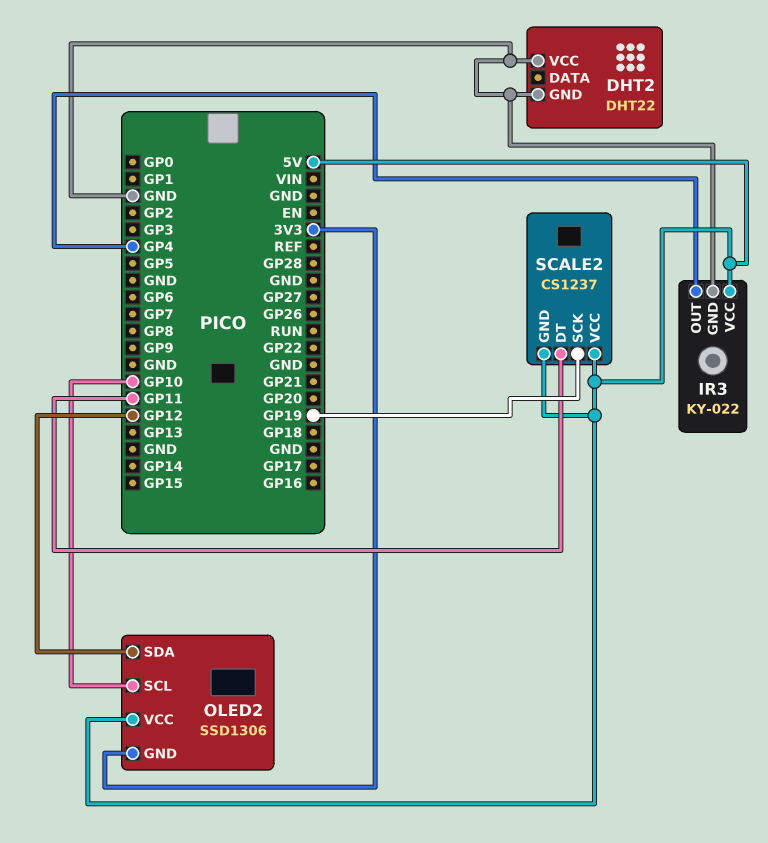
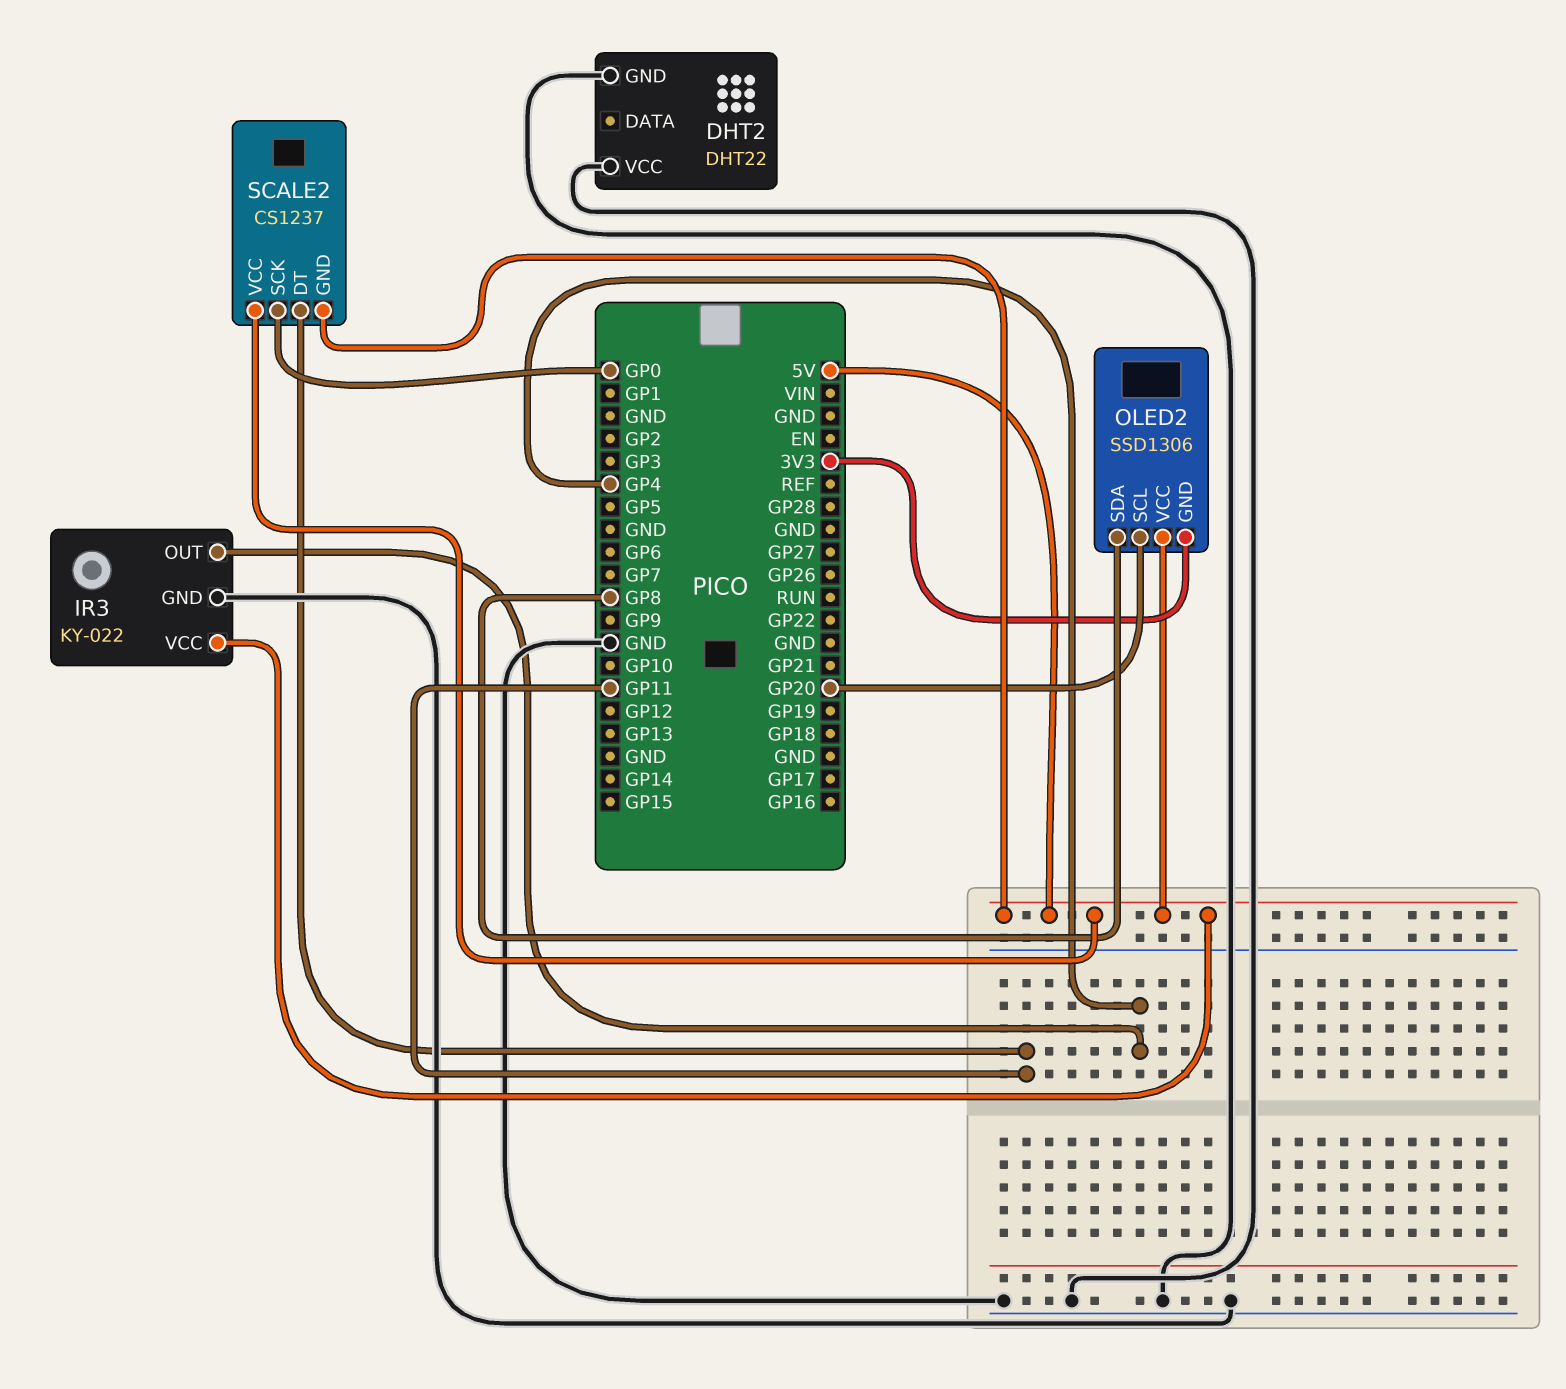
OLED2 pin SCL: GP10 -> GP20
OLED2 pin SDA: GP12 -> GP8
SCALE2 pin SCK: GP19 -> GP0

